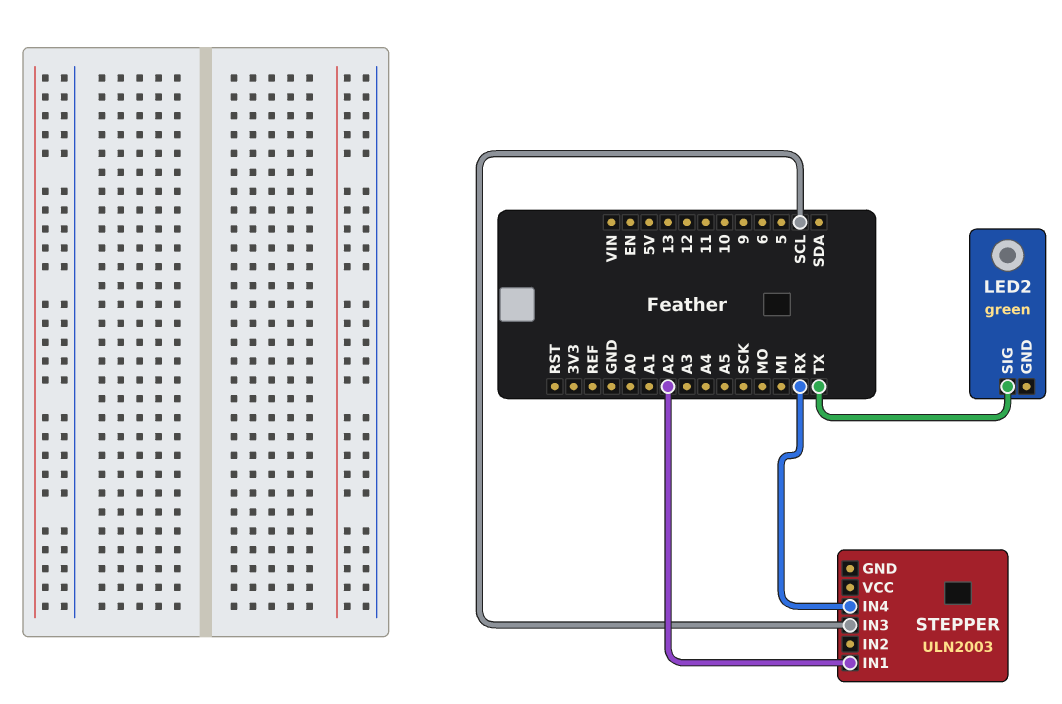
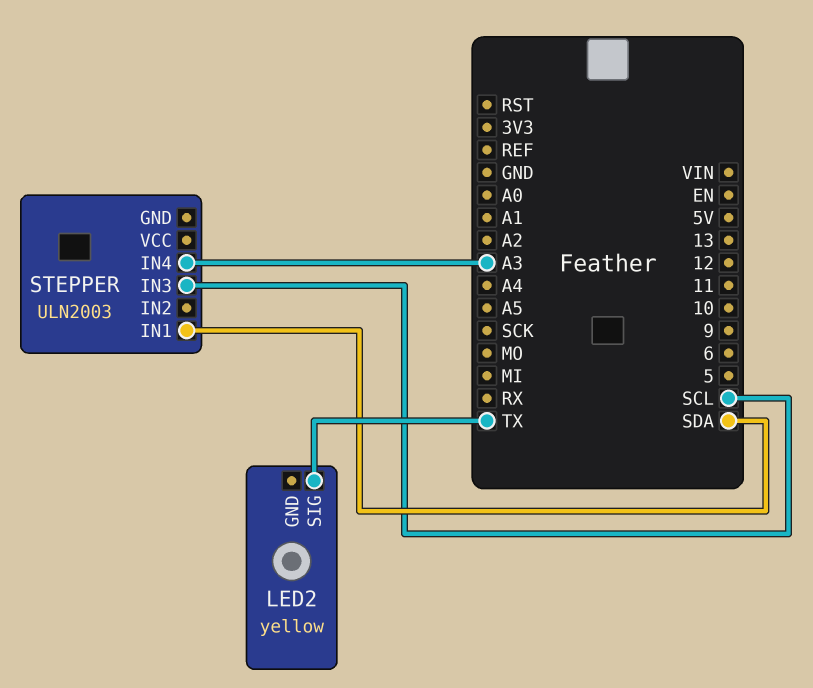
LED2: green -> yellow
STEPPER pin IN1: A2 -> SDA
STEPPER pin IN4: RX -> A3

